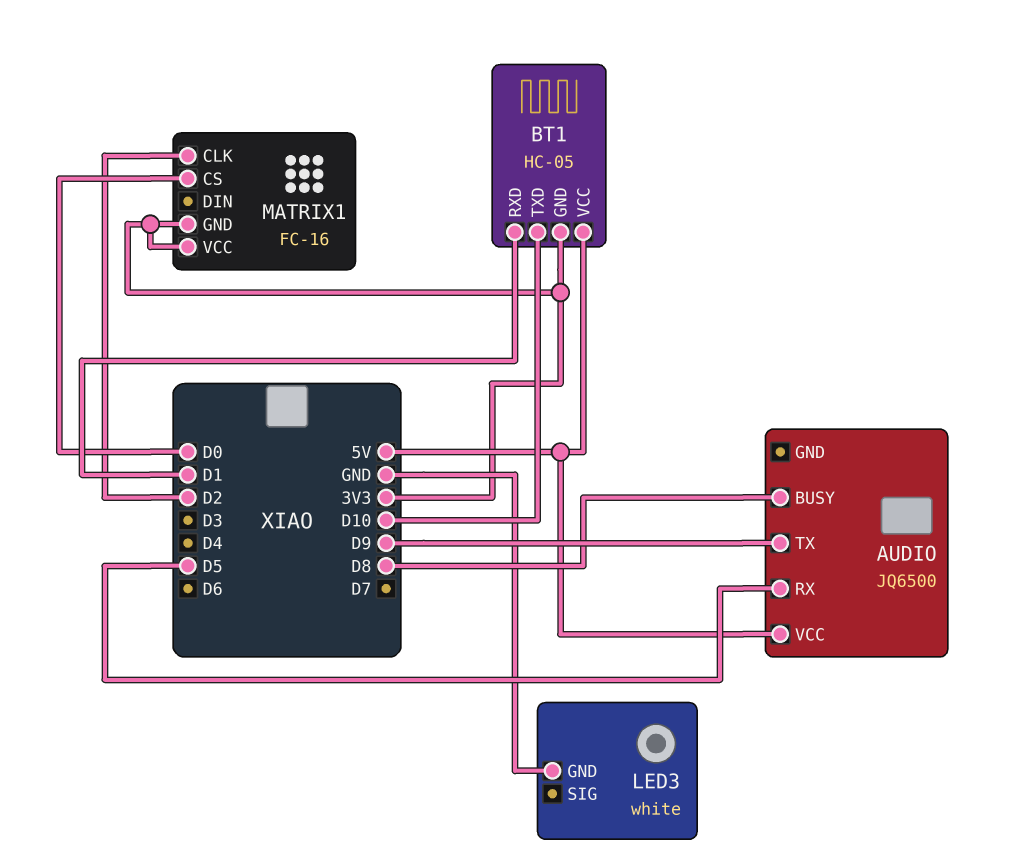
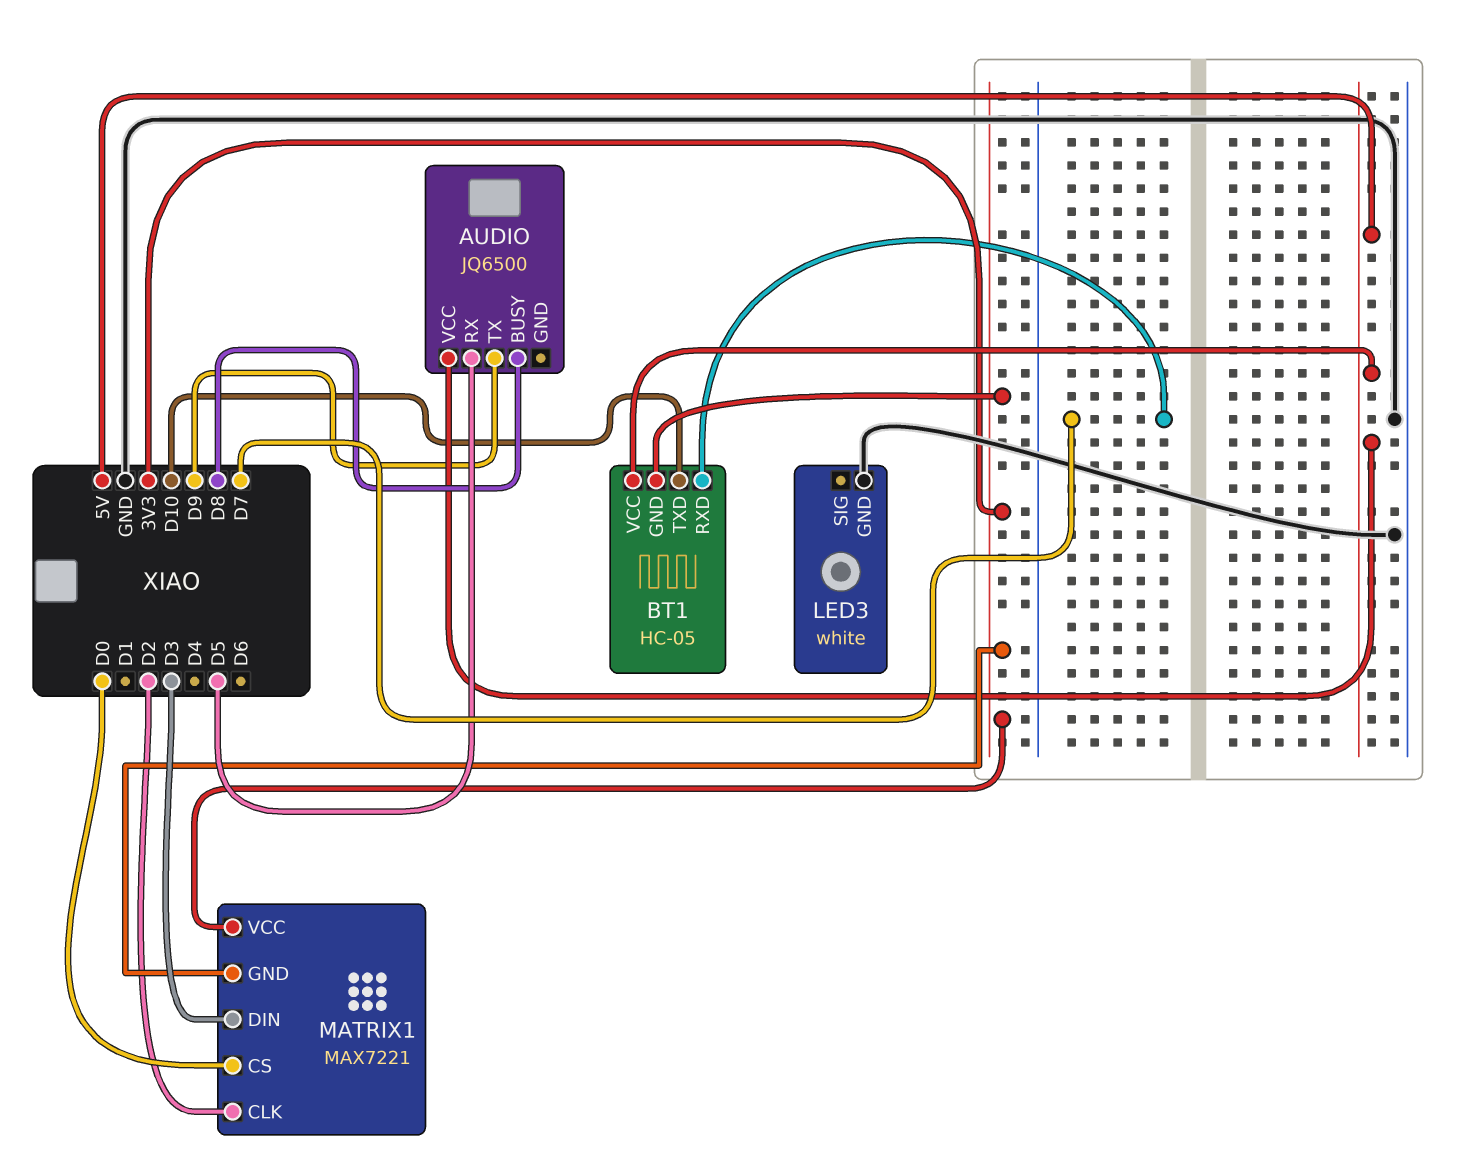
BT1 pin RXD: D1 -> D7
MATRIX1: FC-16 -> MAX7221
MATRIX1 pin DIN: none -> D3

